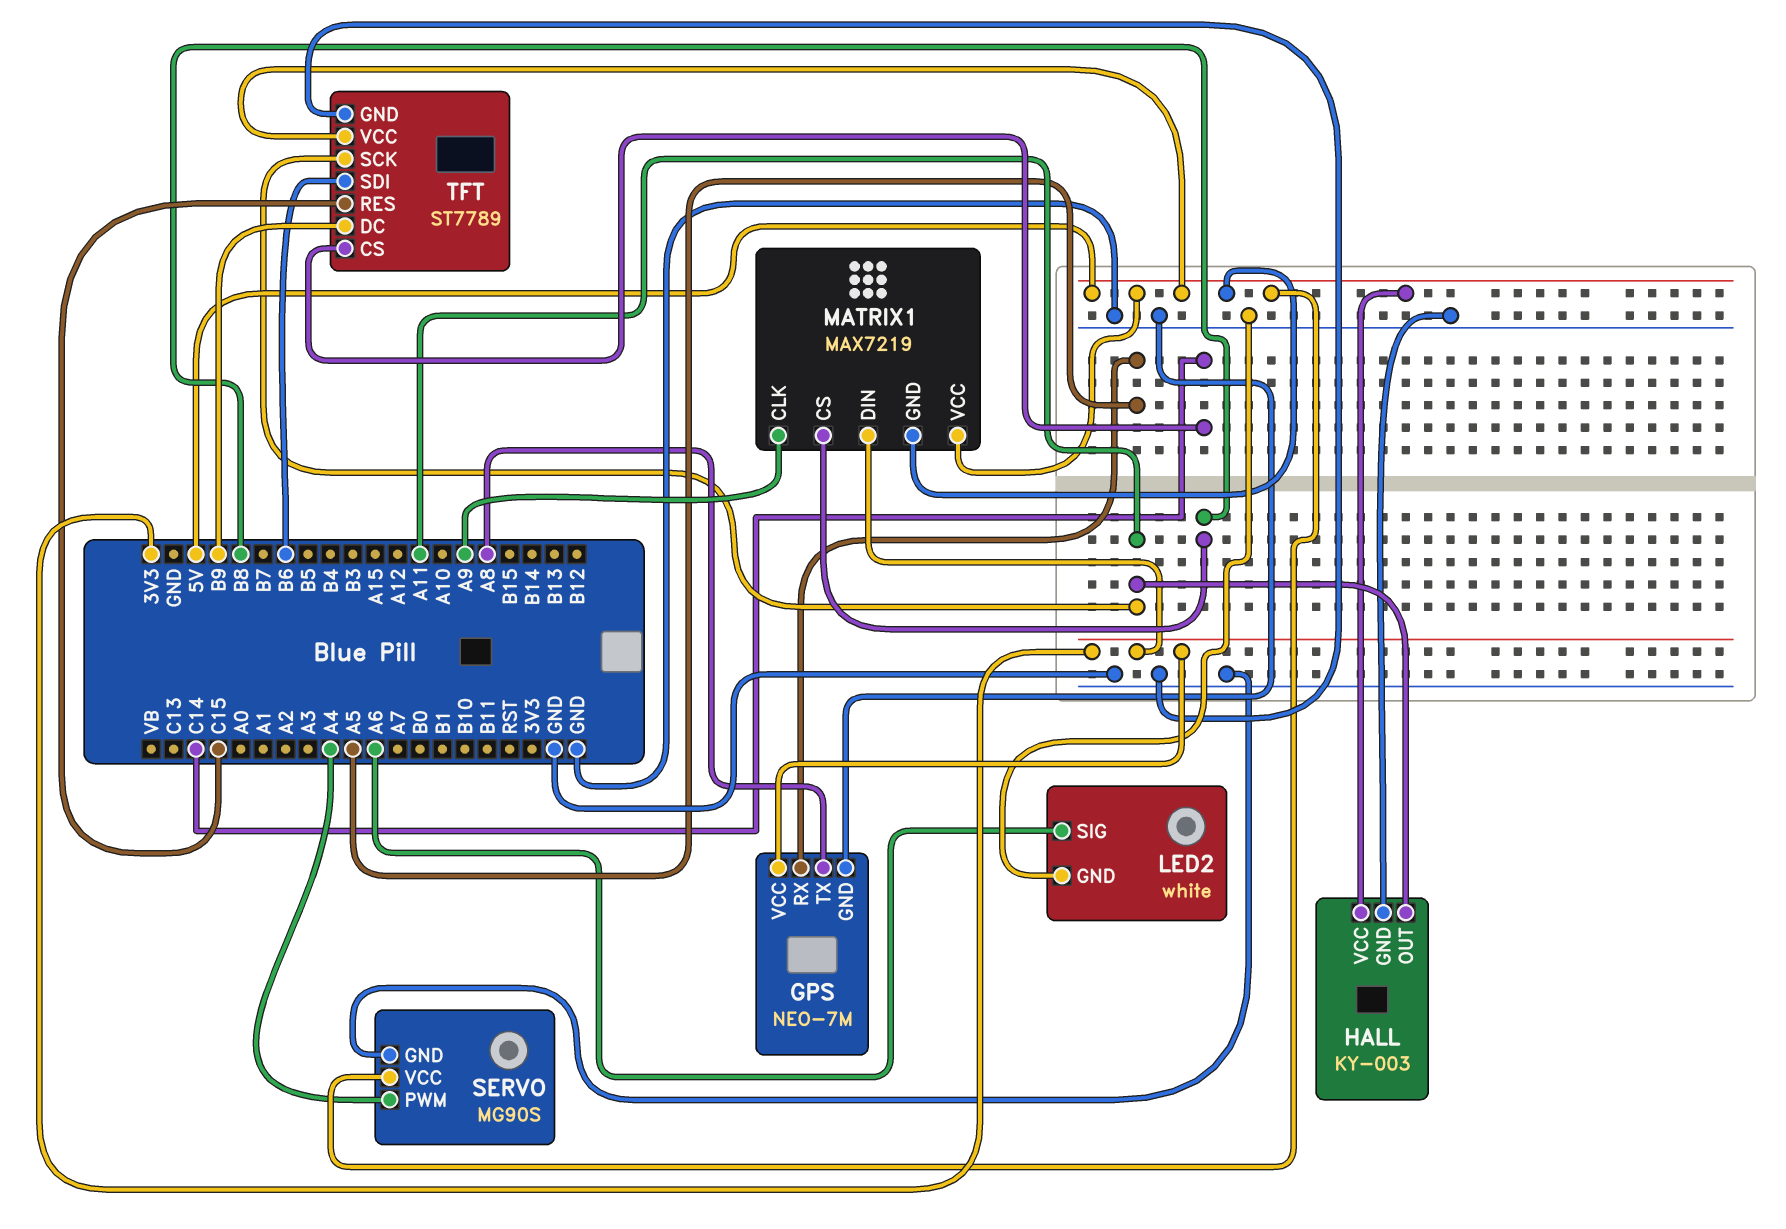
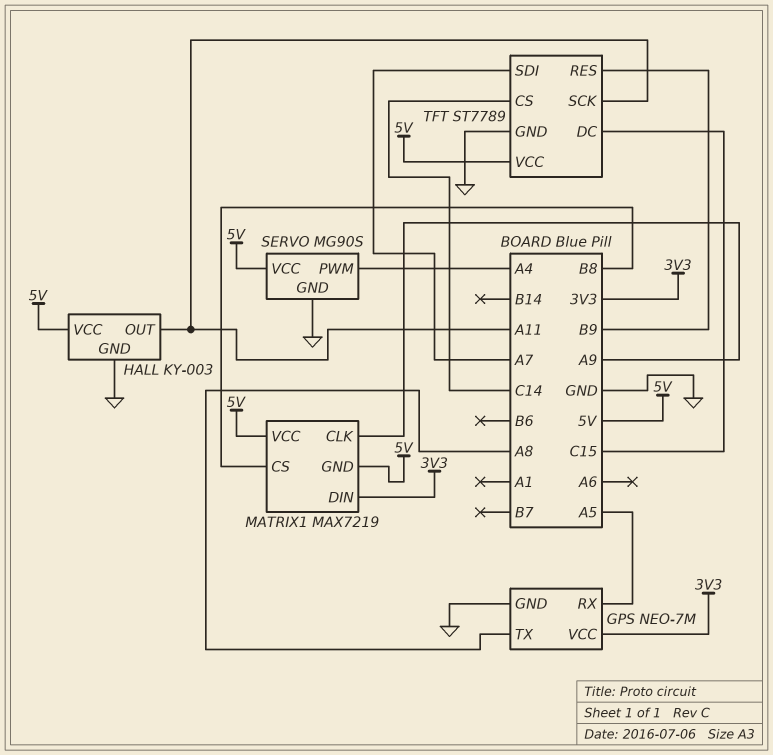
LED2: white -> none
LED2 pin GND: GND -> none
LED2 pin SIG: A6 -> none
TFT pin DC: B9 -> C15
TFT pin RES: C15 -> B9
TFT pin SDI: B6 -> A7

